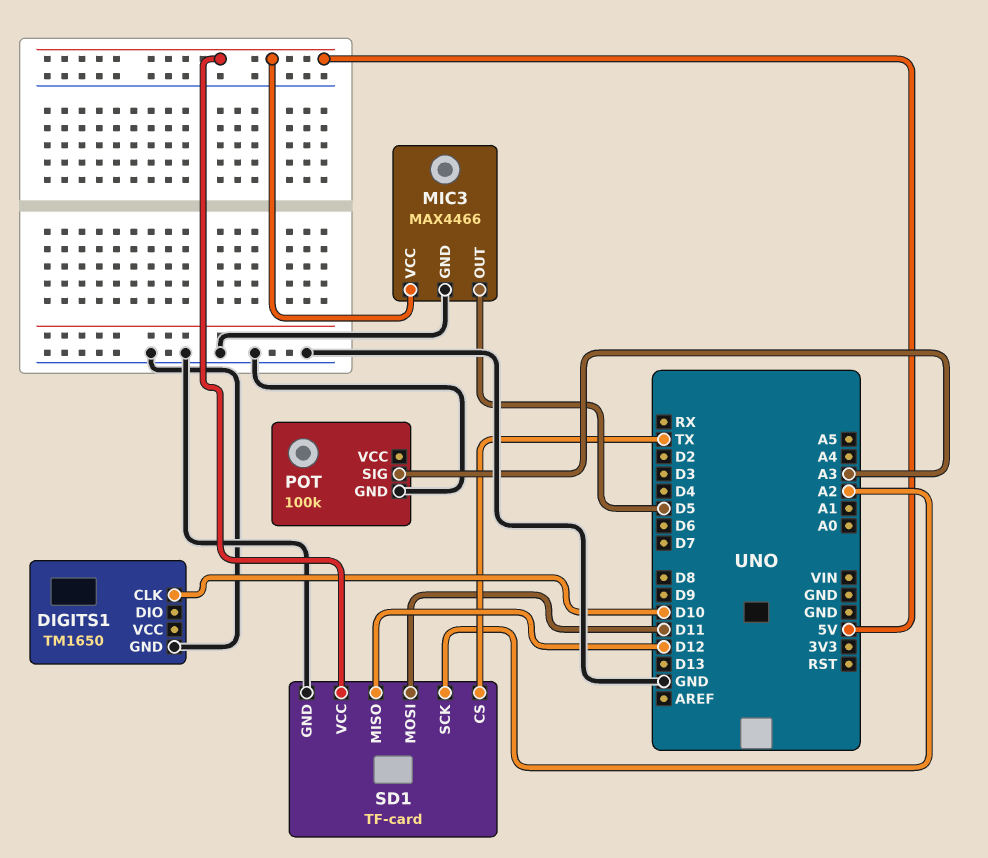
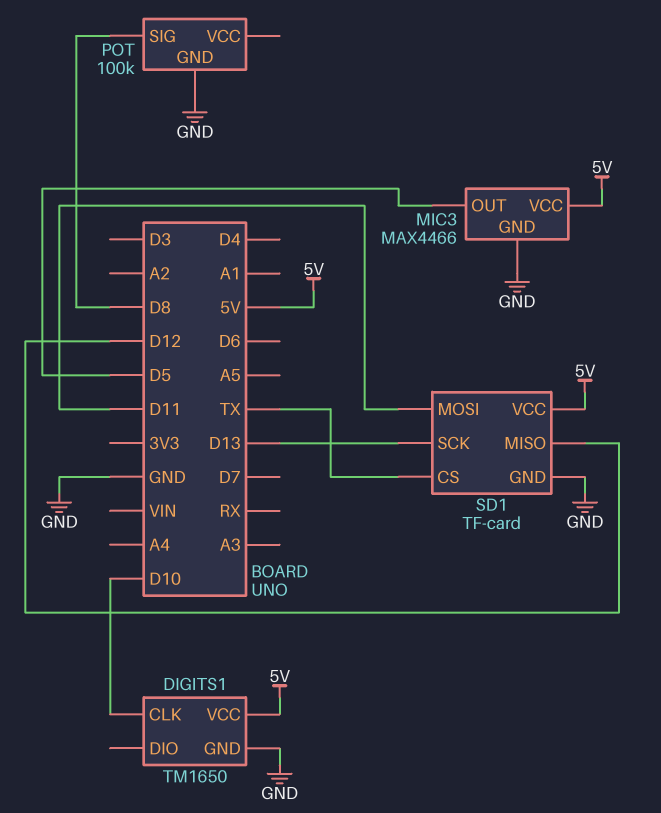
DIGITS1 pin VCC: none -> 5V
POT pin SIG: A3 -> D8
SD1 pin SCK: A2 -> D13

